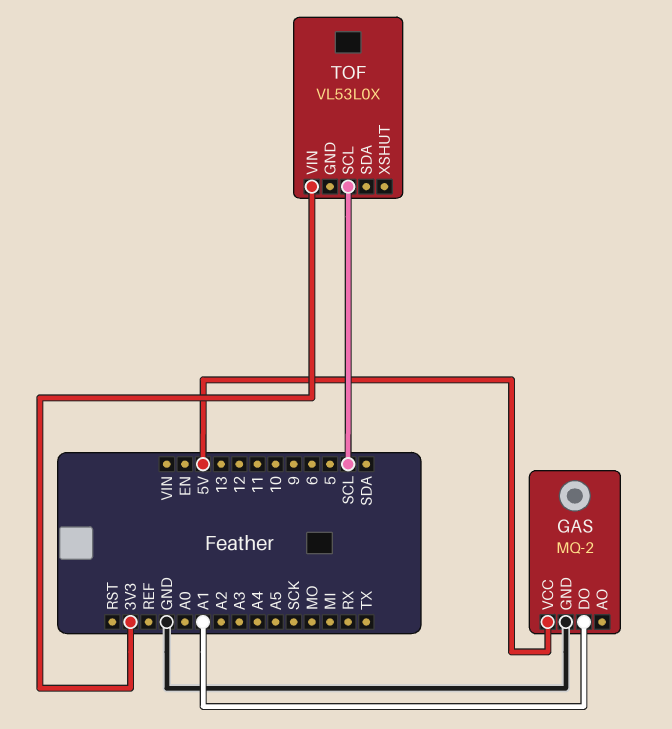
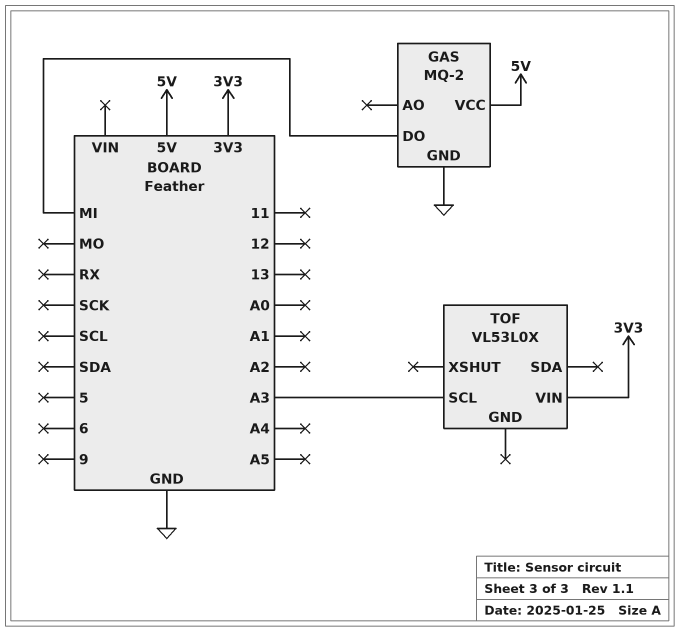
GAS pin DO: A1 -> MI
TOF pin SCL: SCL -> A3

